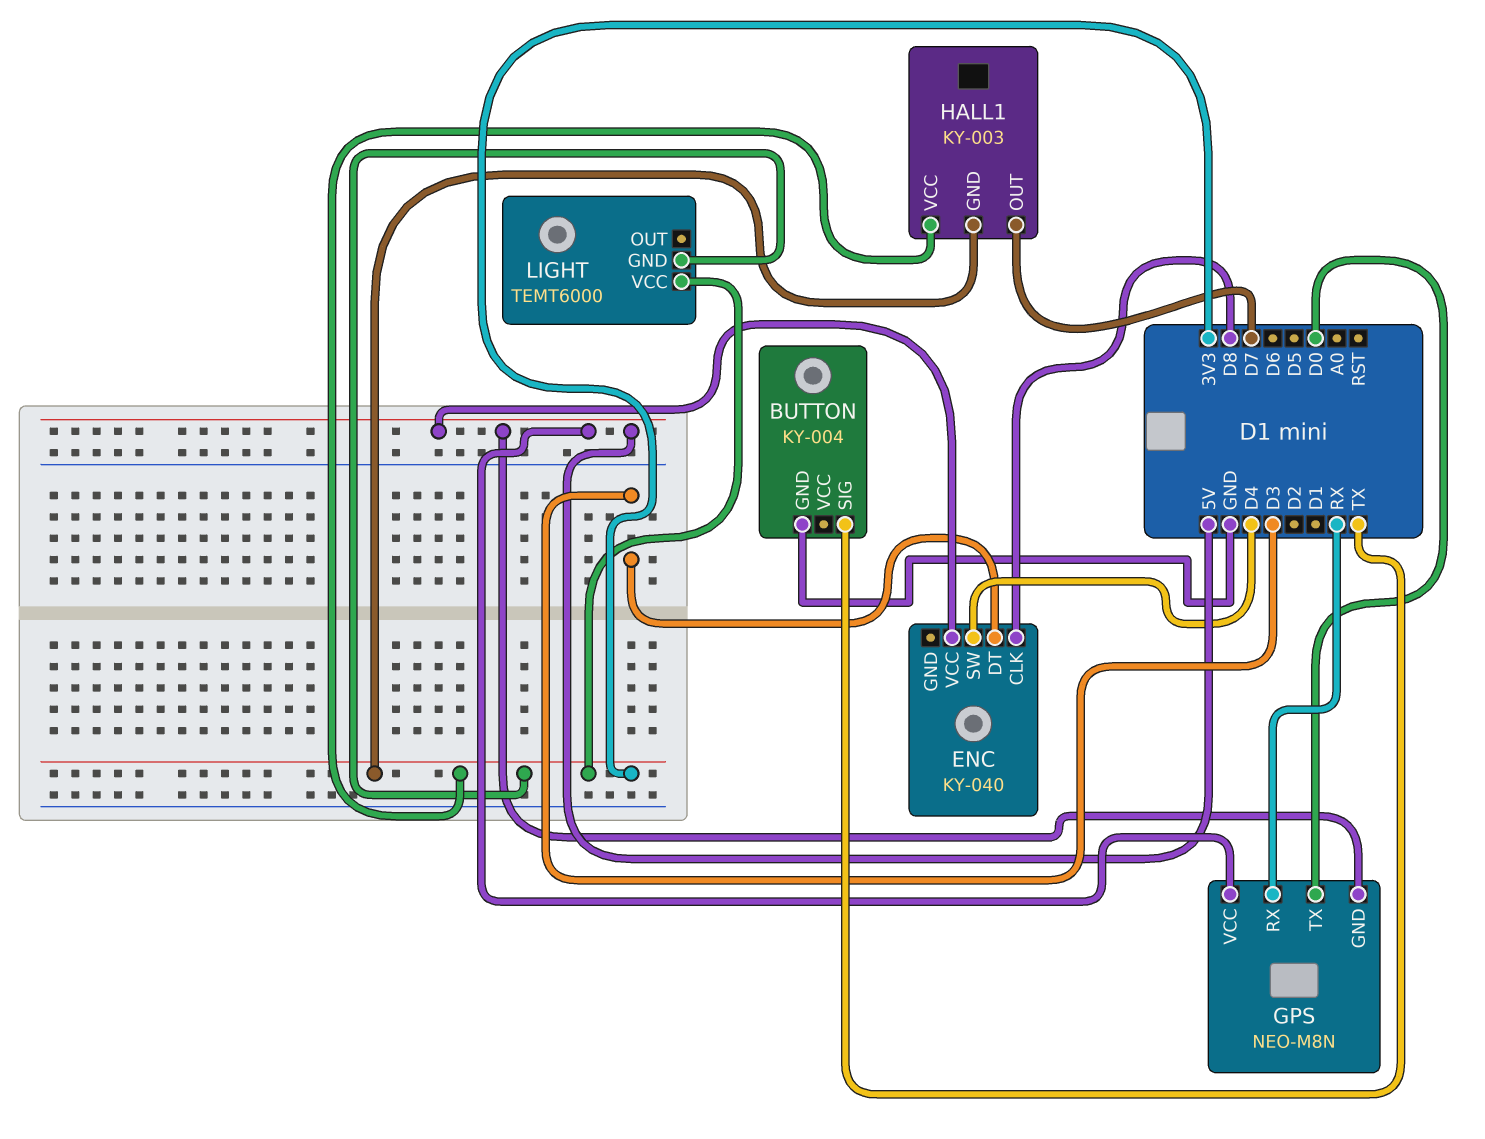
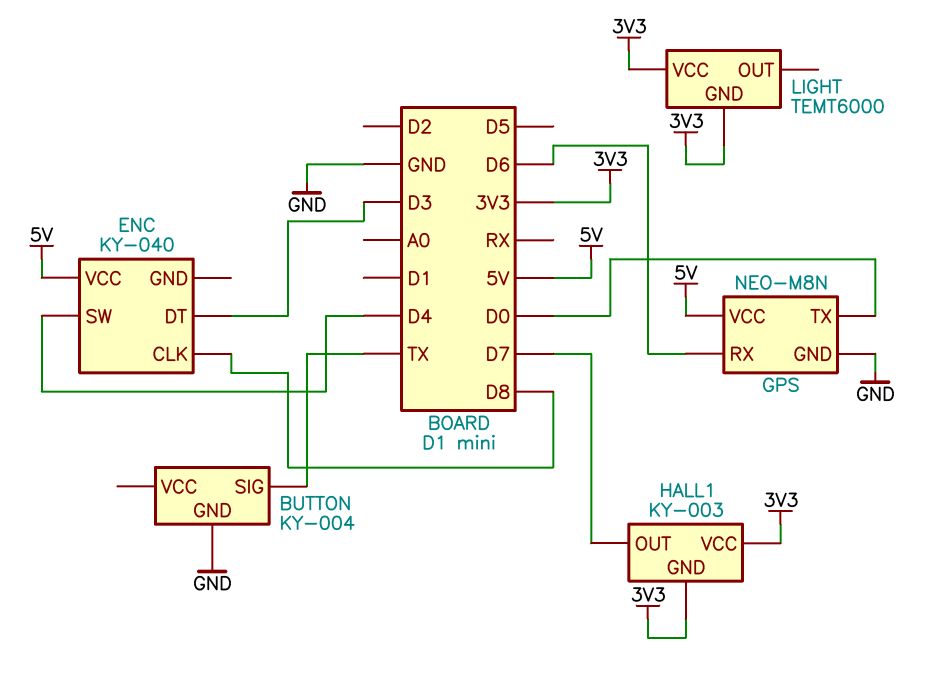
GPS pin GND: 5V -> GND
GPS pin RX: RX -> D6

